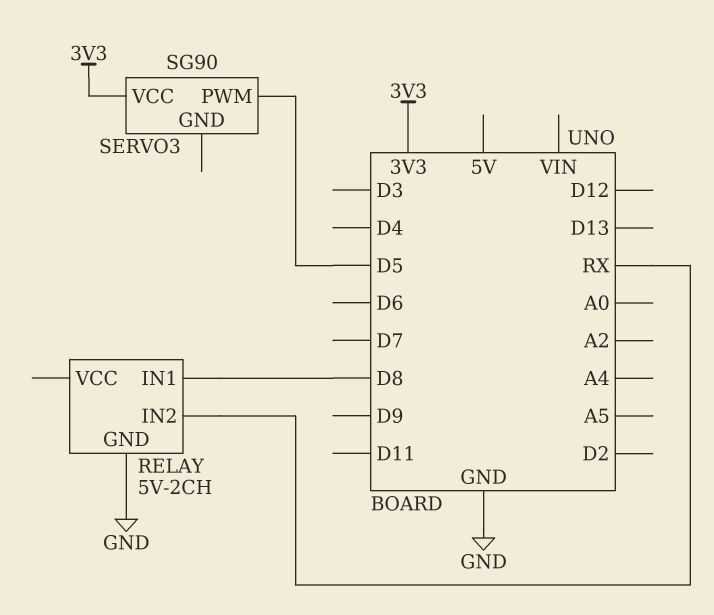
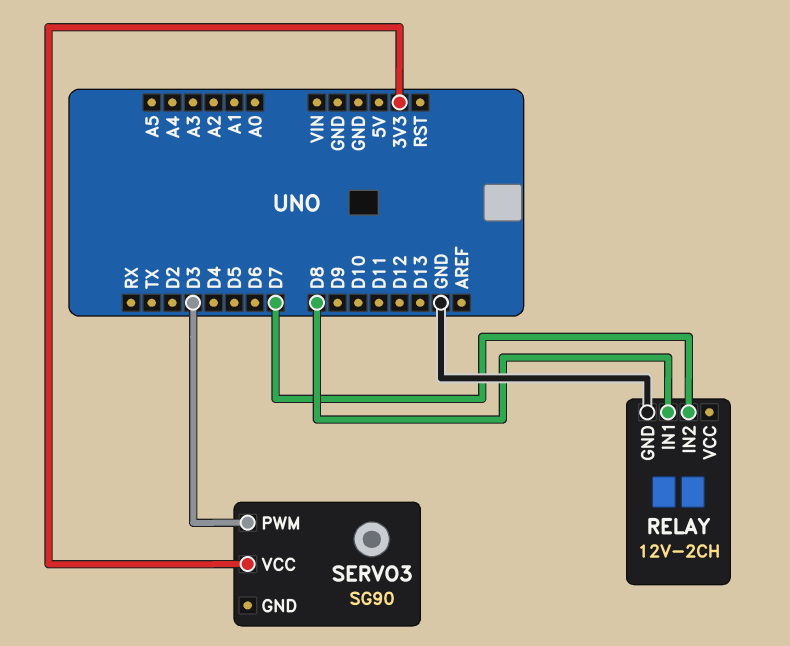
RELAY: 5V-2CH -> 12V-2CH
RELAY pin IN2: RX -> D7
SERVO3 pin PWM: D5 -> D3

